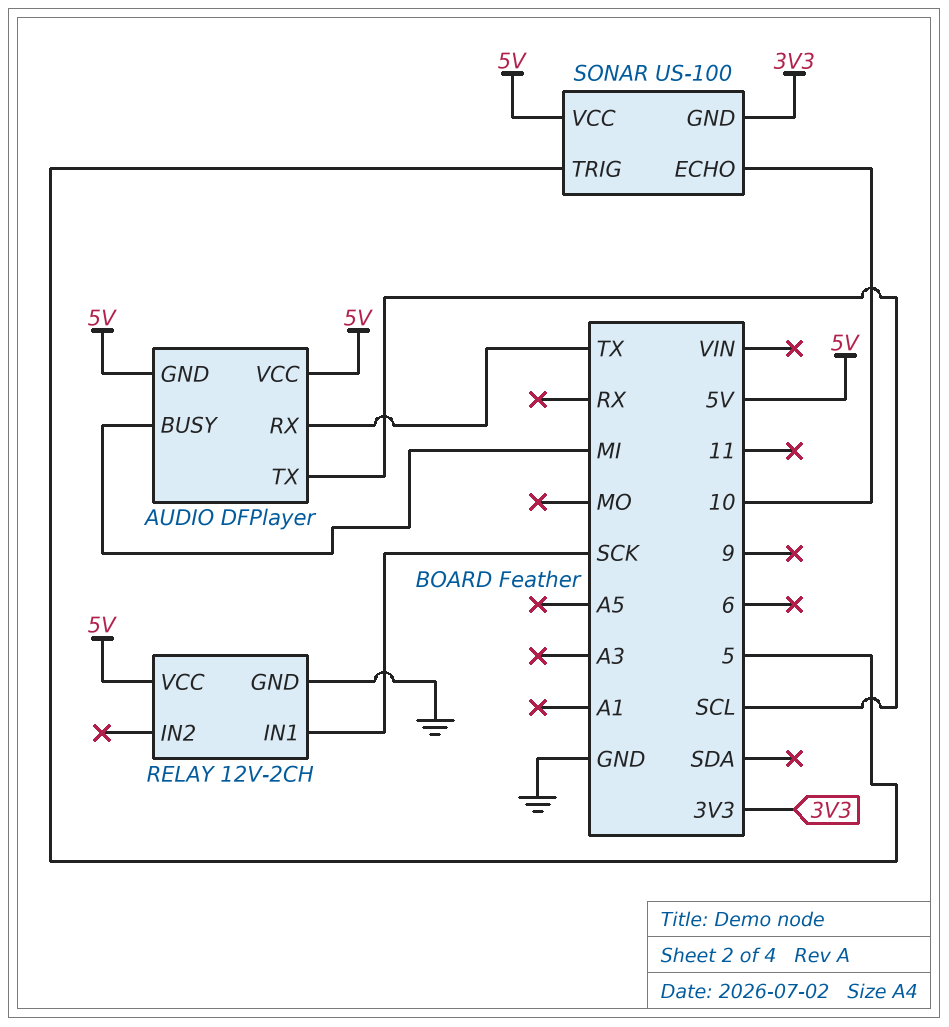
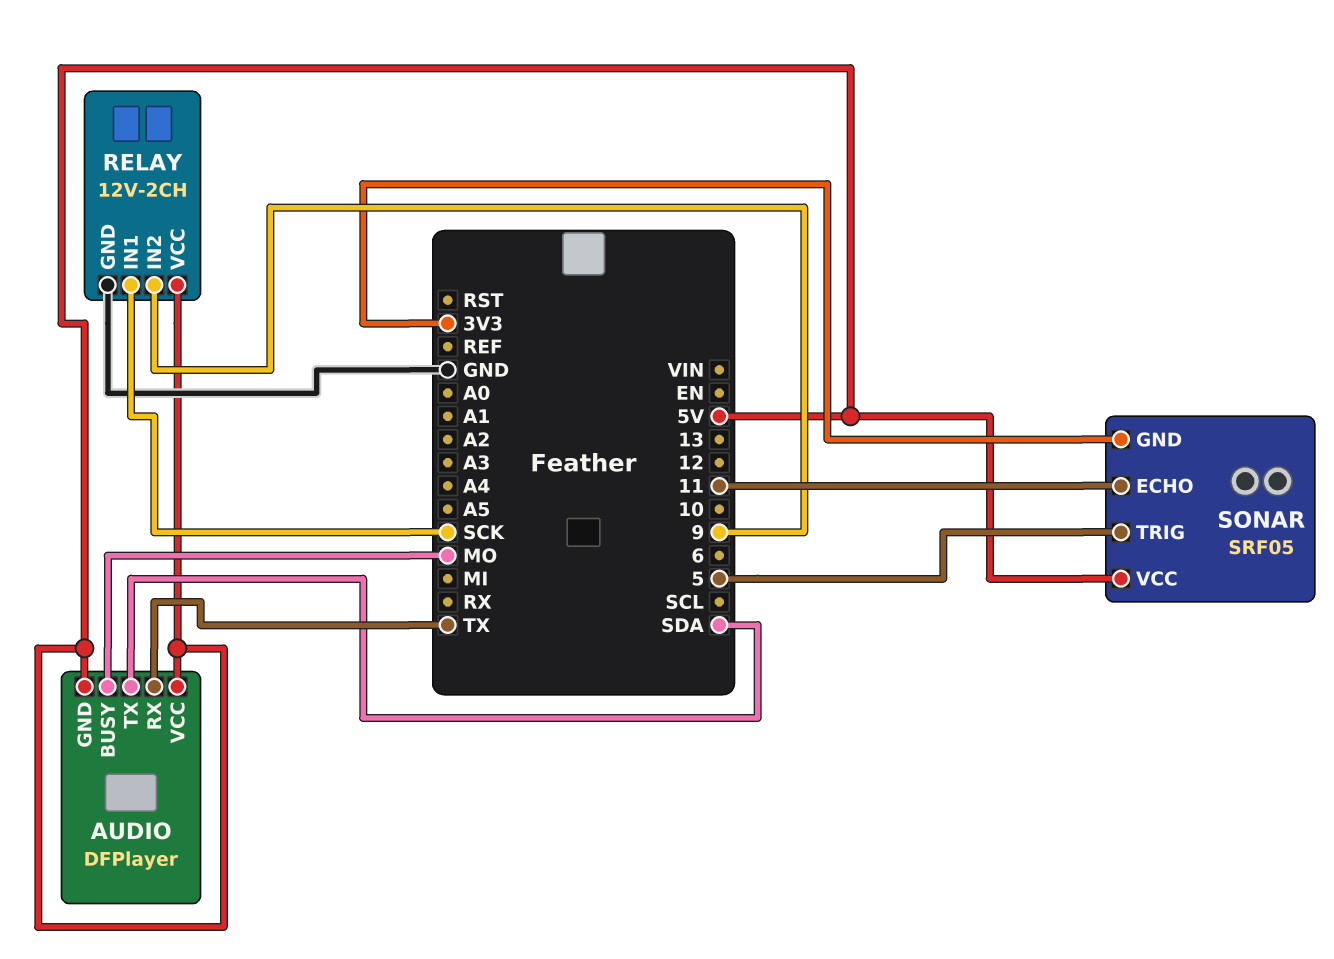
AUDIO pin BUSY: MI -> MO
AUDIO pin TX: SCL -> SDA
RELAY pin IN2: none -> 9
SONAR: US-100 -> SRF05
SONAR pin ECHO: 10 -> 11

